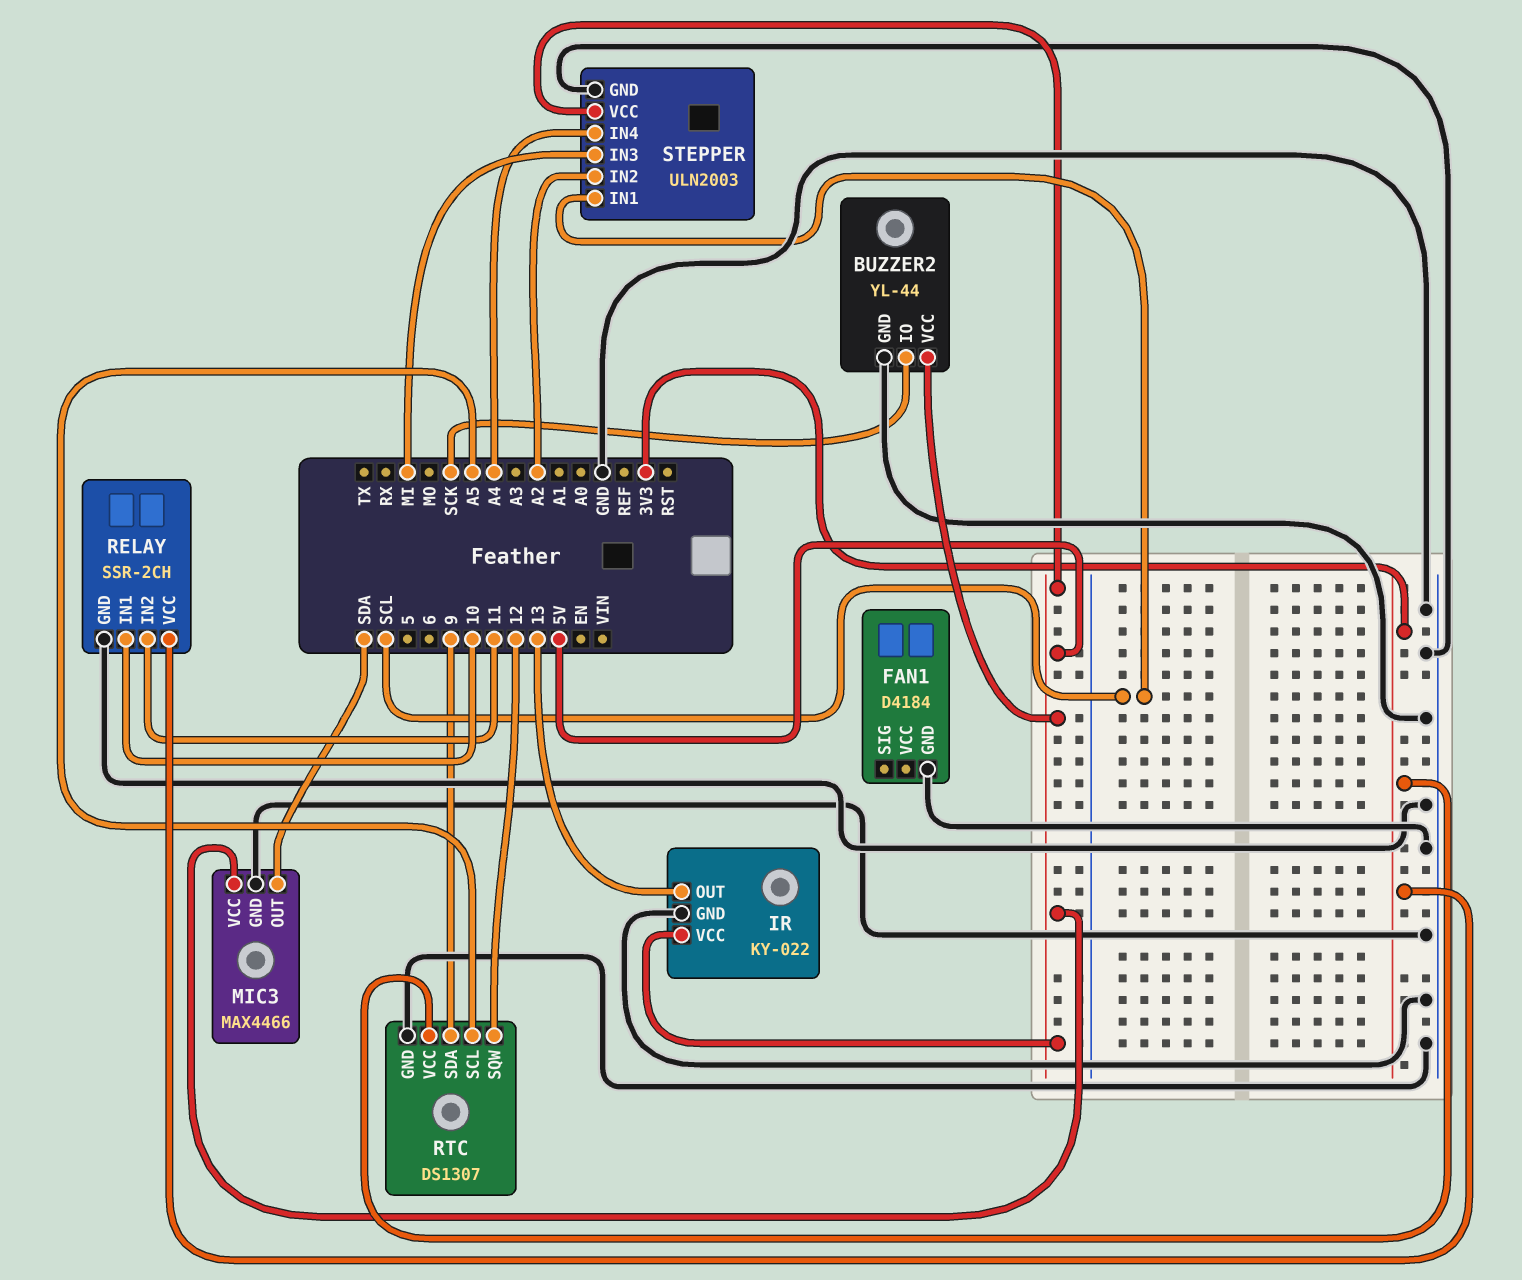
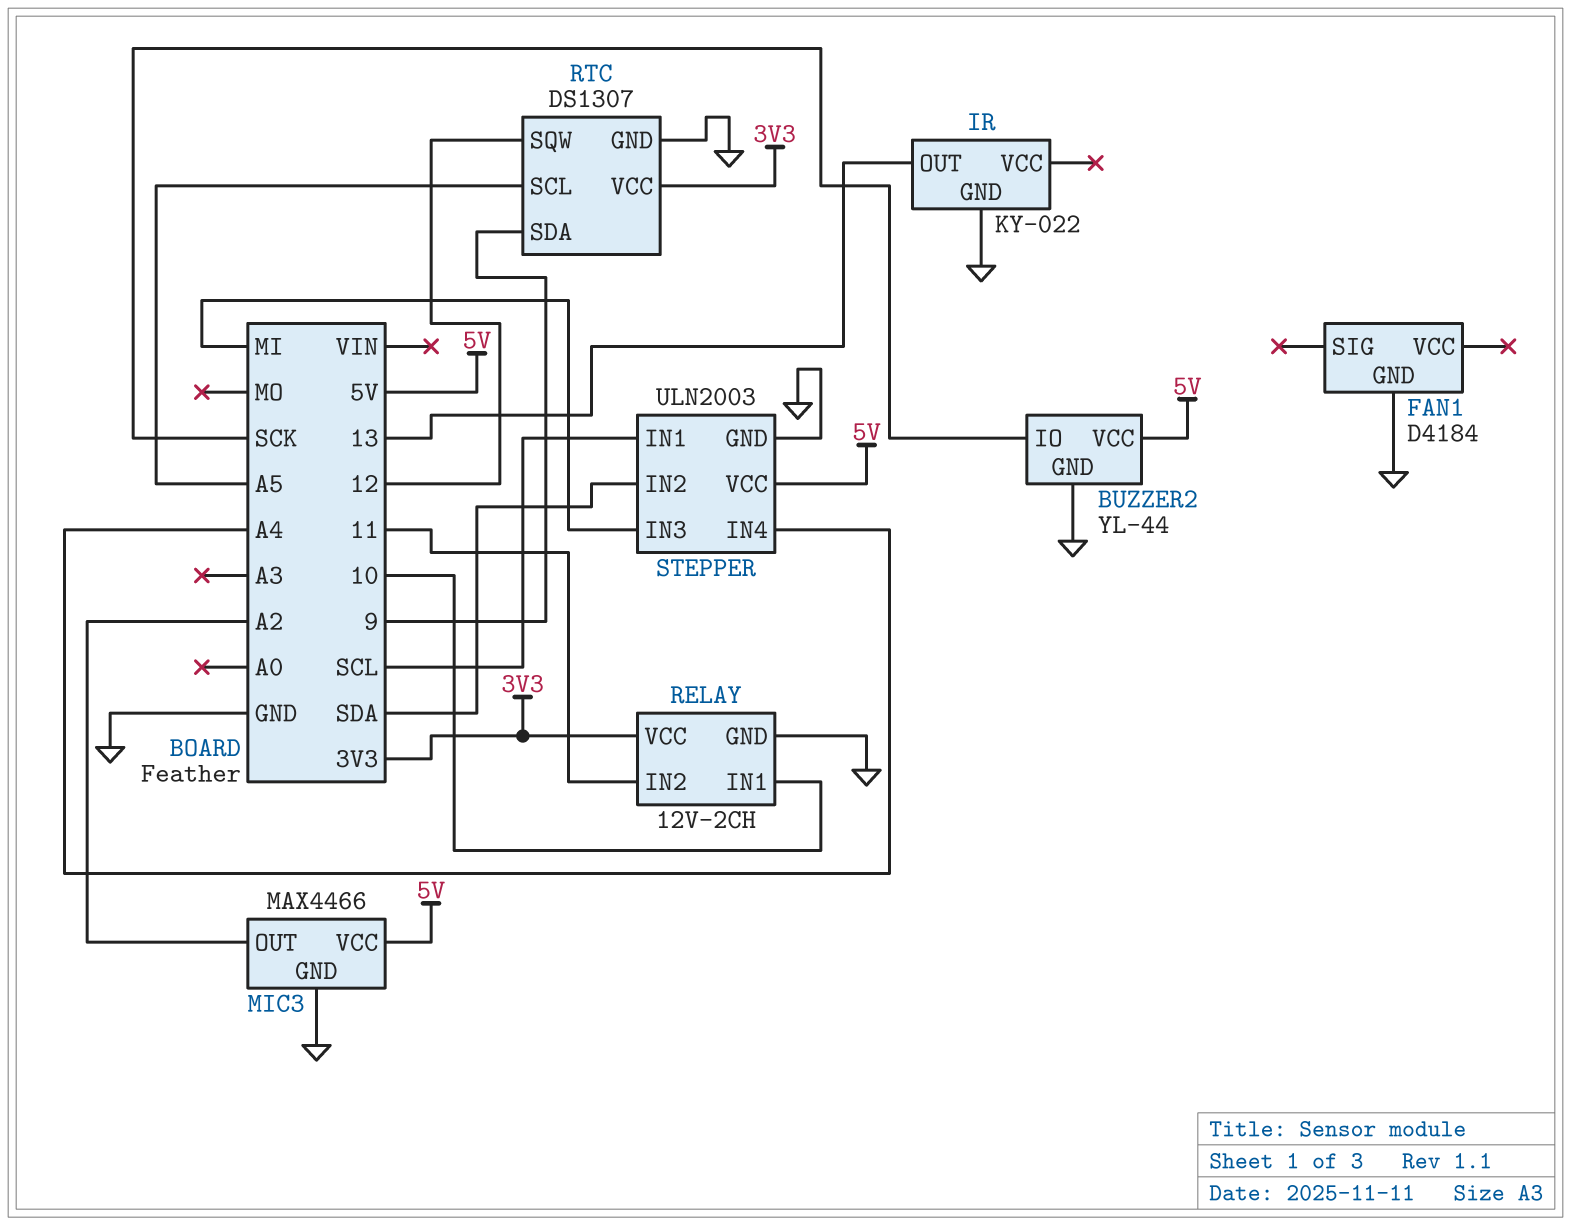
IR pin VCC: 5V -> none
MIC3 pin OUT: SDA -> A2
RELAY: SSR-2CH -> 12V-2CH
STEPPER pin IN2: A2 -> SDA

